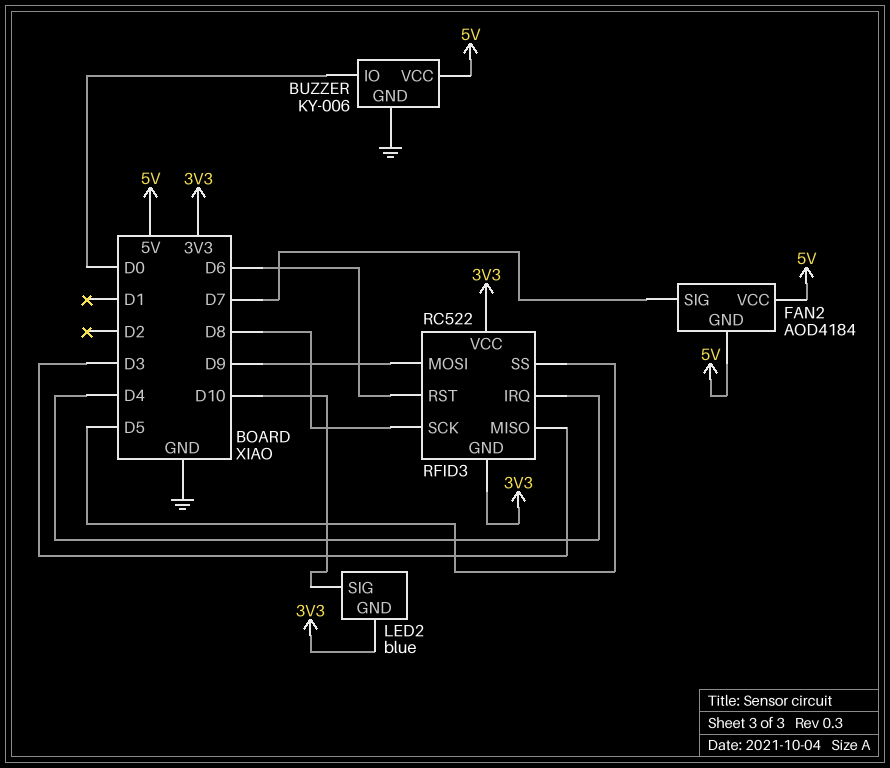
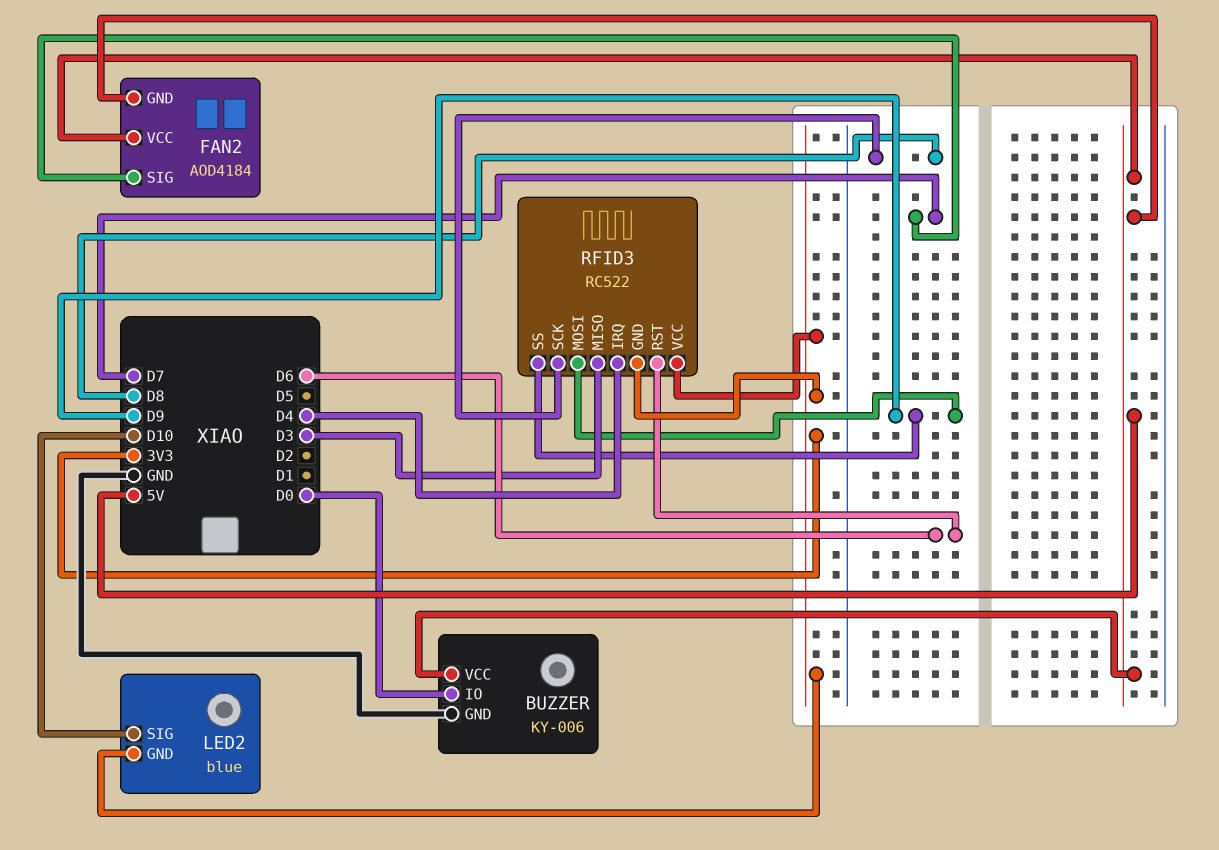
RFID3 pin SS: D5 -> D9

